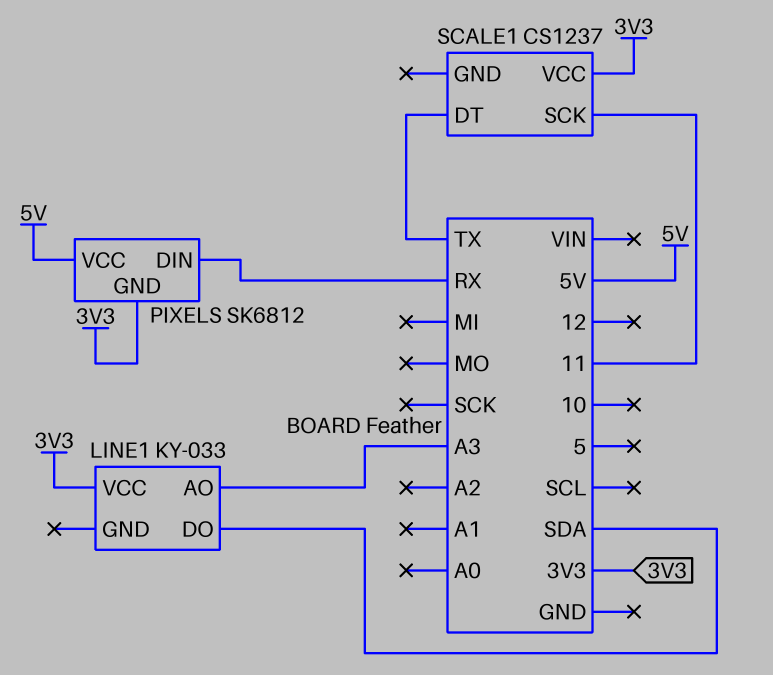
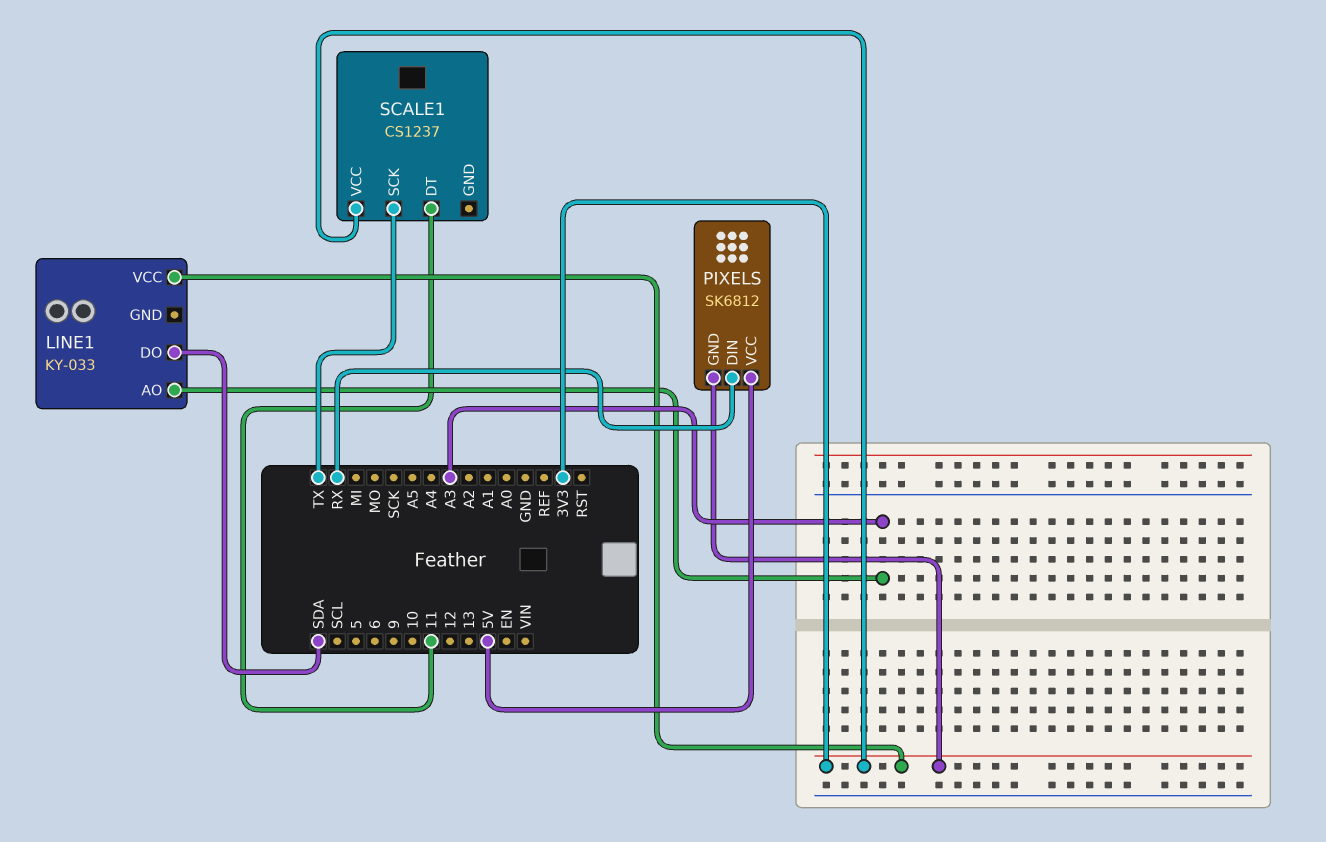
SCALE1 pin DT: TX -> 11
SCALE1 pin SCK: 11 -> TX

